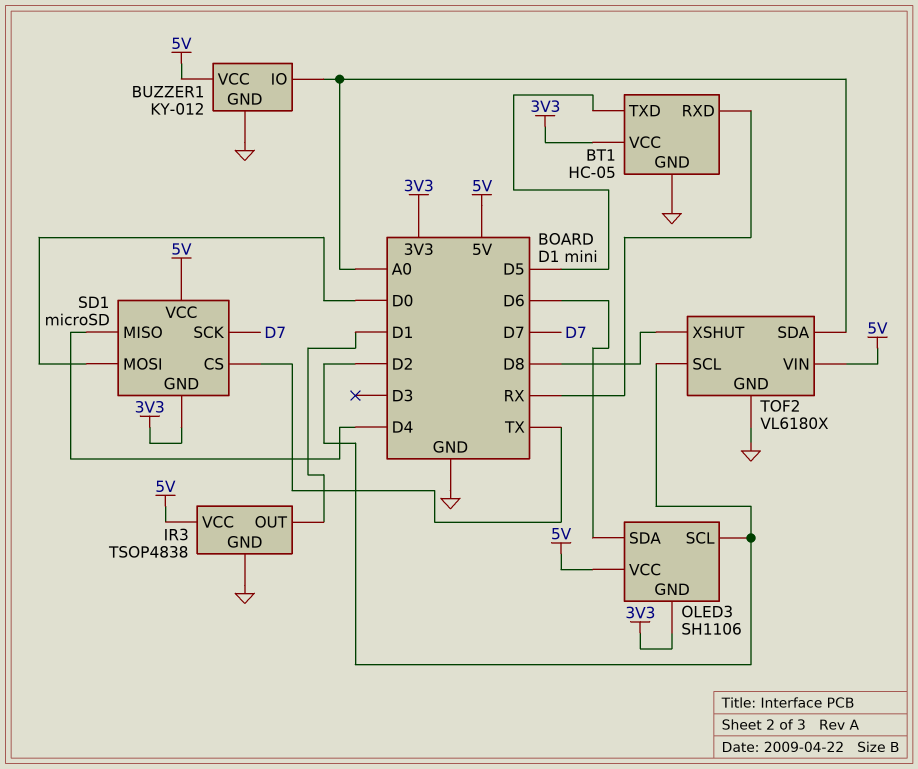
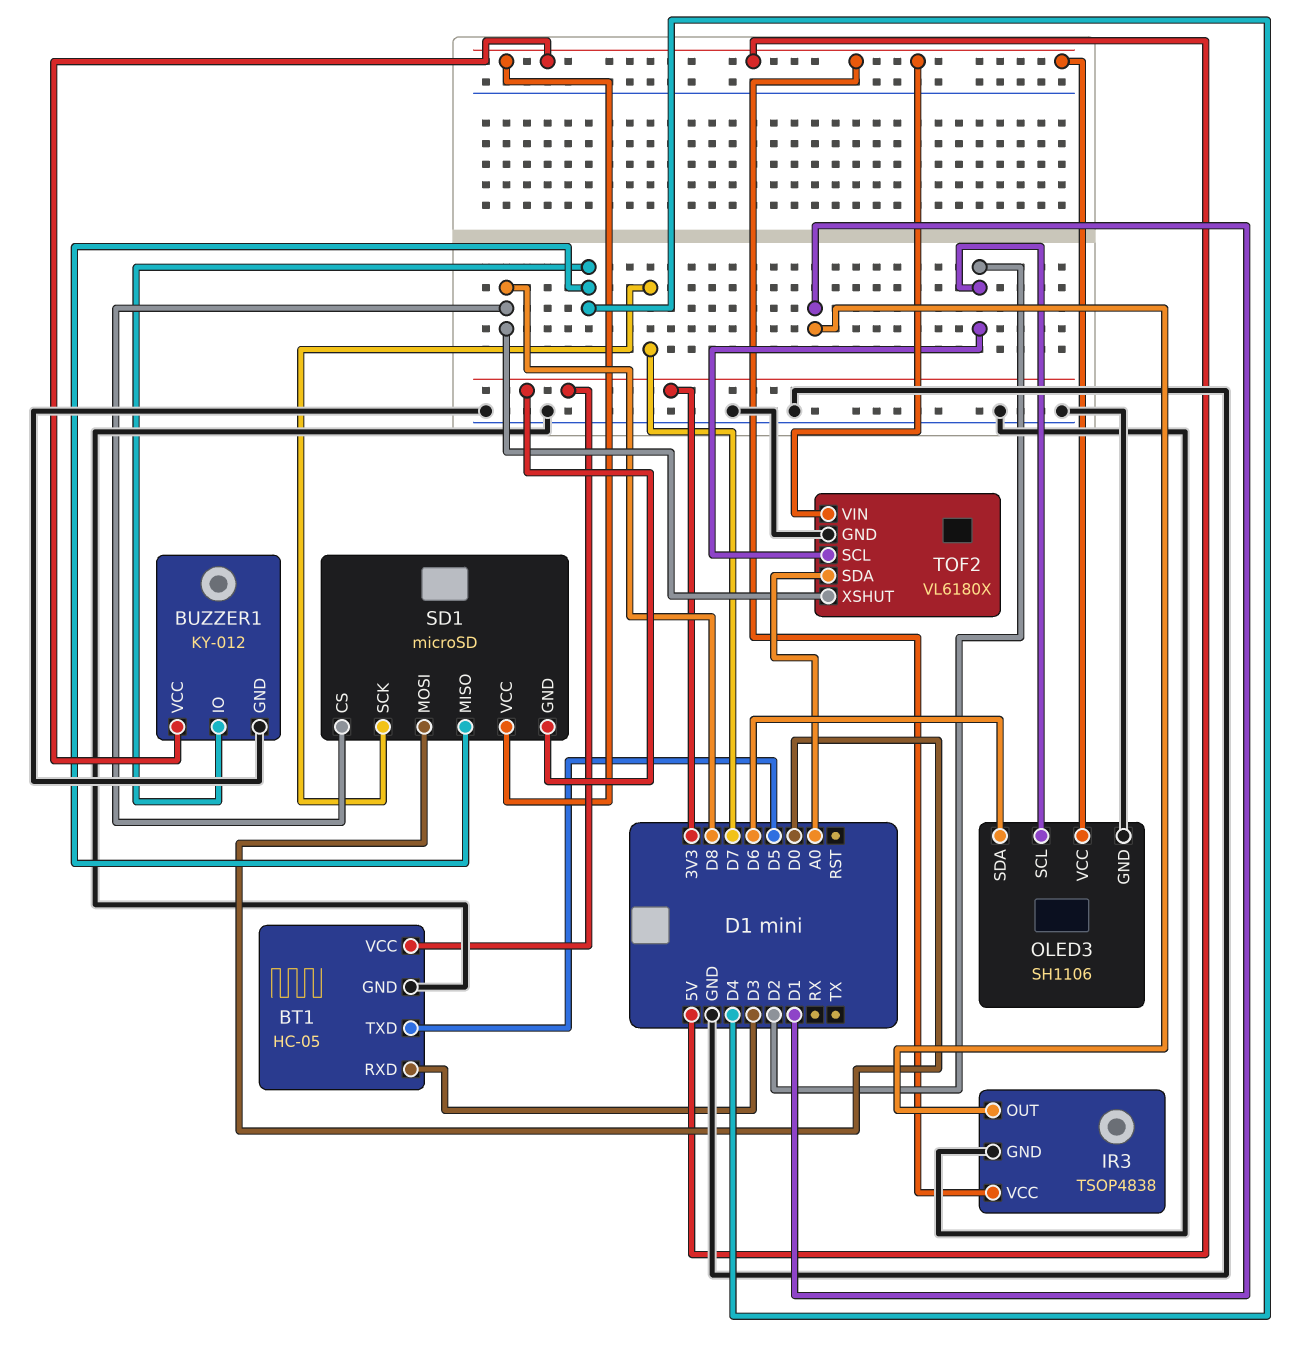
BT1 pin RXD: RX -> D3
BUZZER1 pin IO: A0 -> D4
OLED3 pin GND: 3V3 -> GND
SD1 pin CS: TX -> D8

